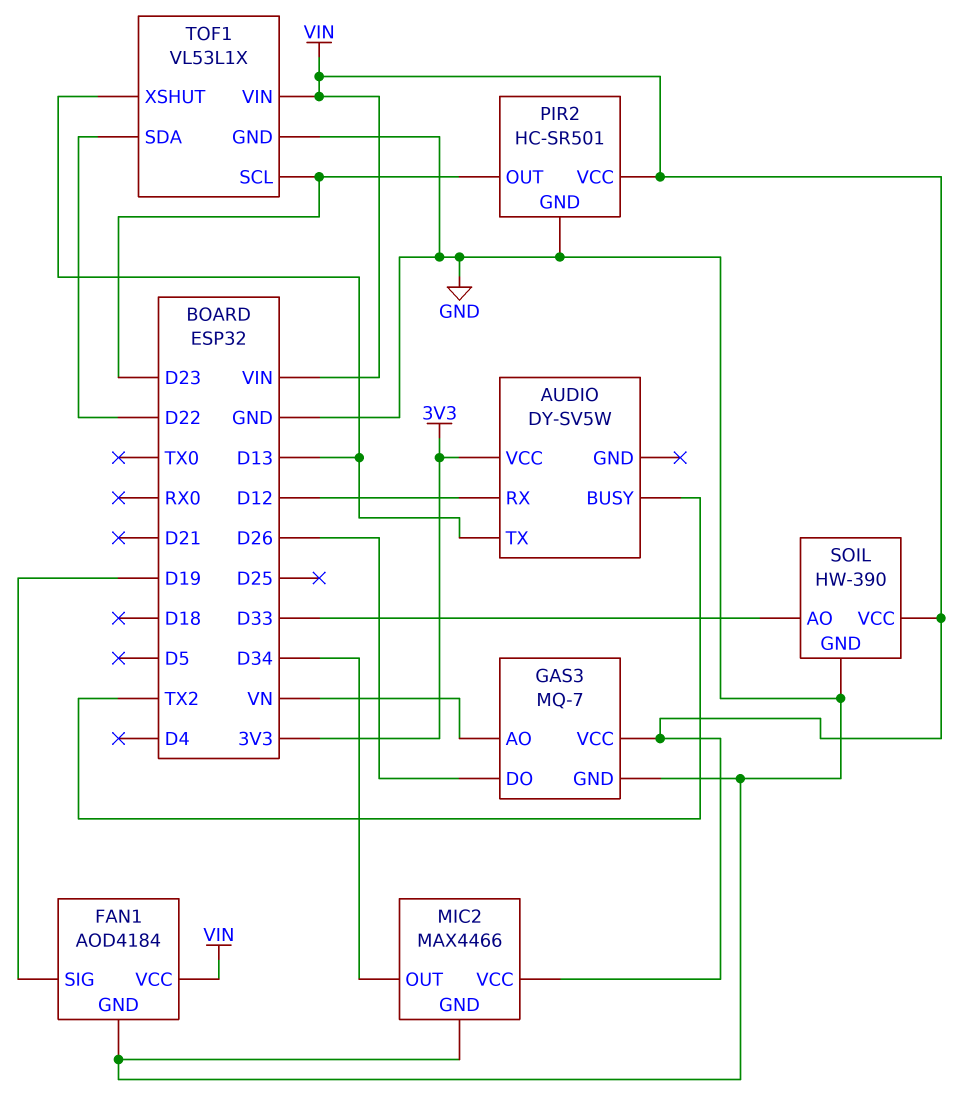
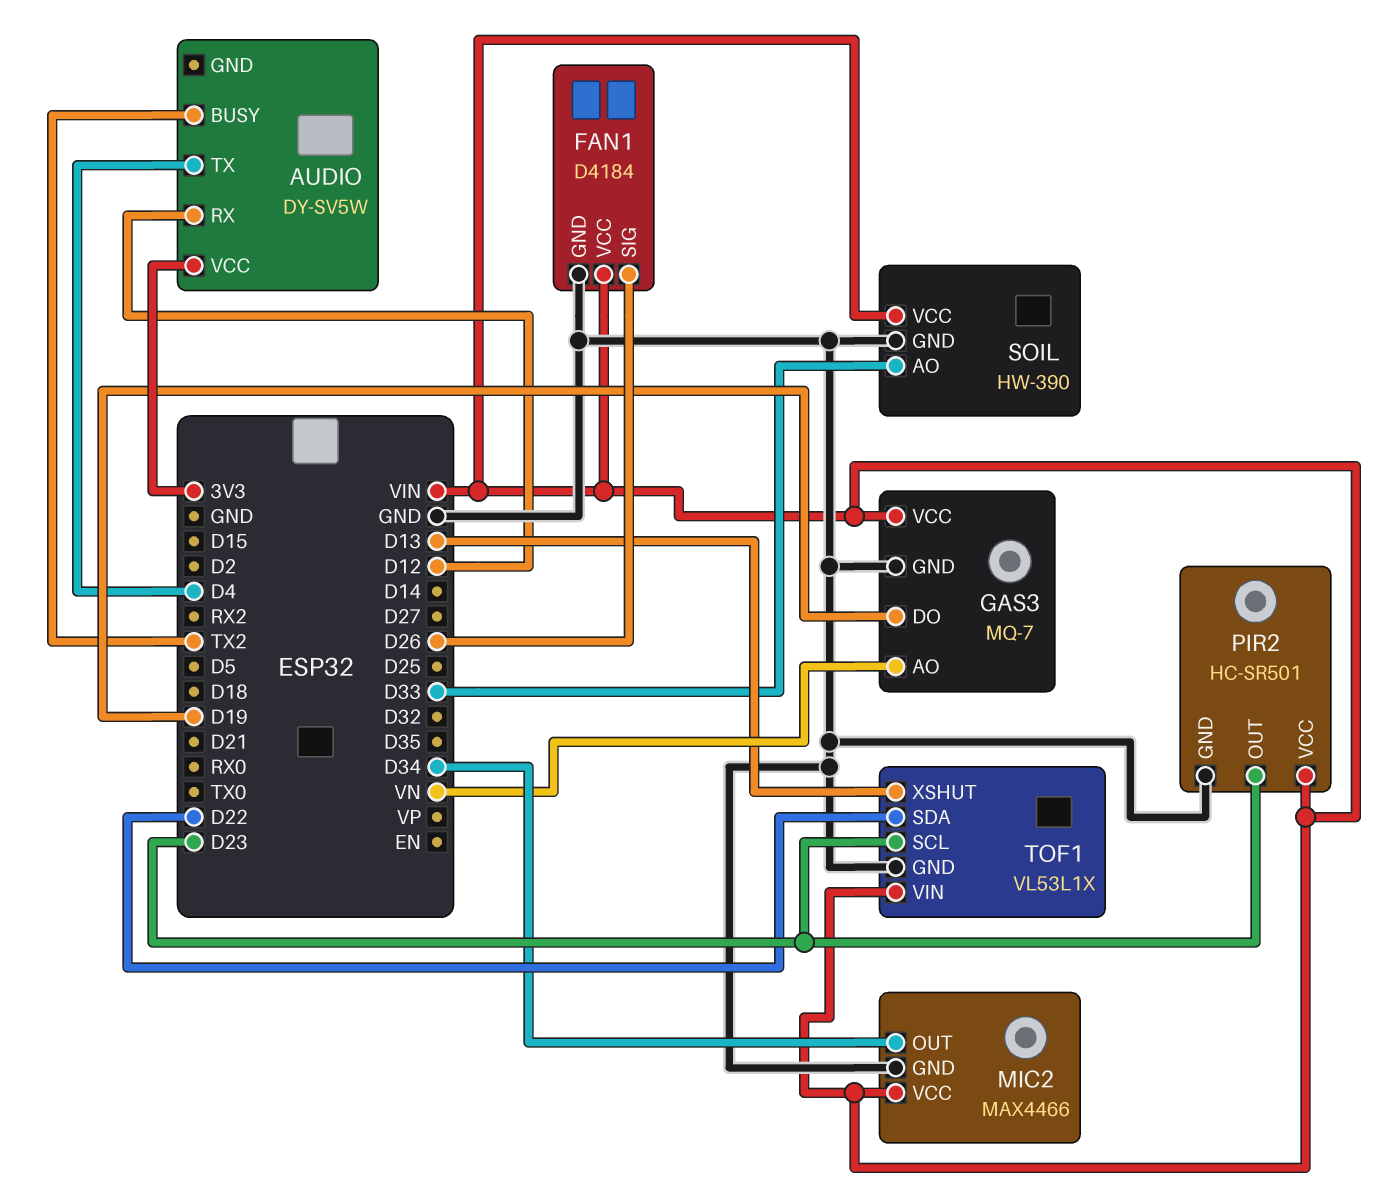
AUDIO pin TX: D13 -> D4
FAN1: AOD4184 -> D4184
FAN1 pin SIG: D19 -> D26
GAS3 pin DO: D26 -> D19

